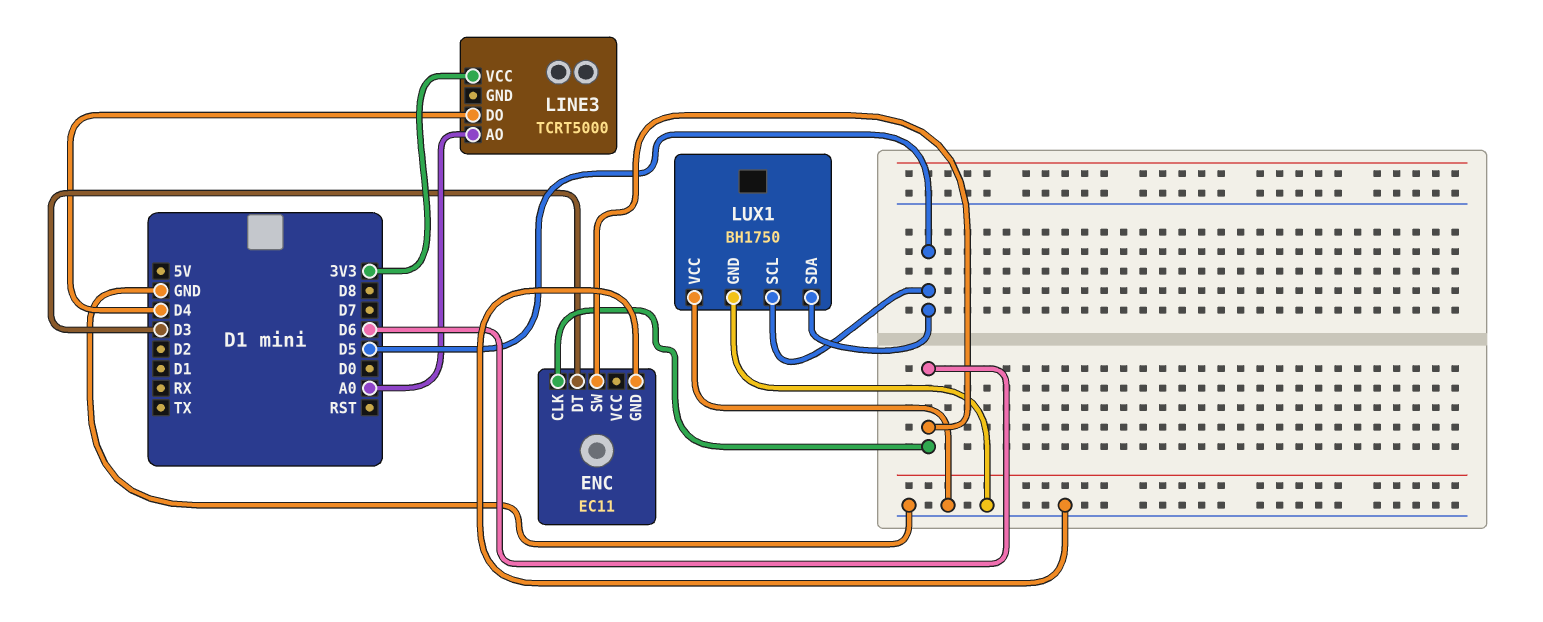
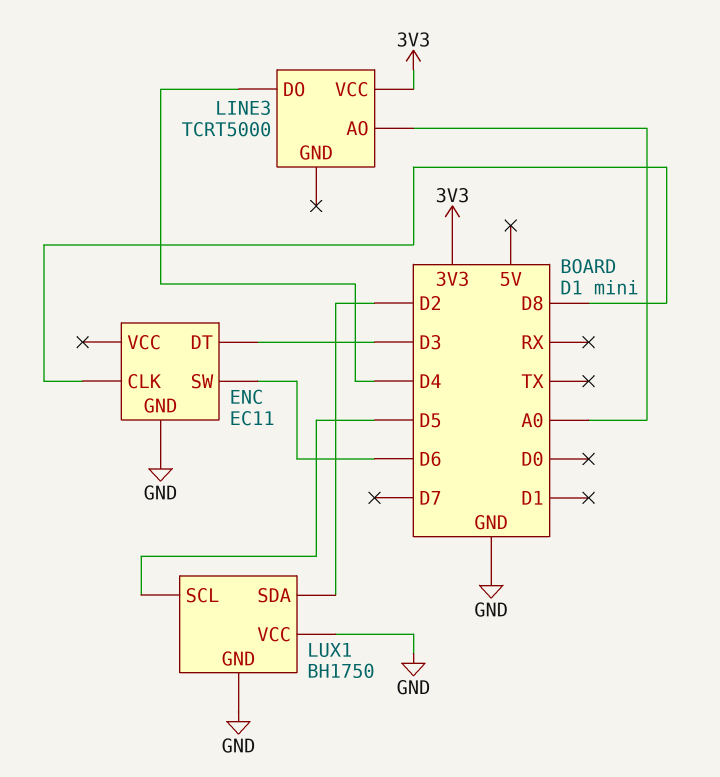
ENC pin CLK: D6 -> D8
LUX1 pin SDA: D5 -> D2

